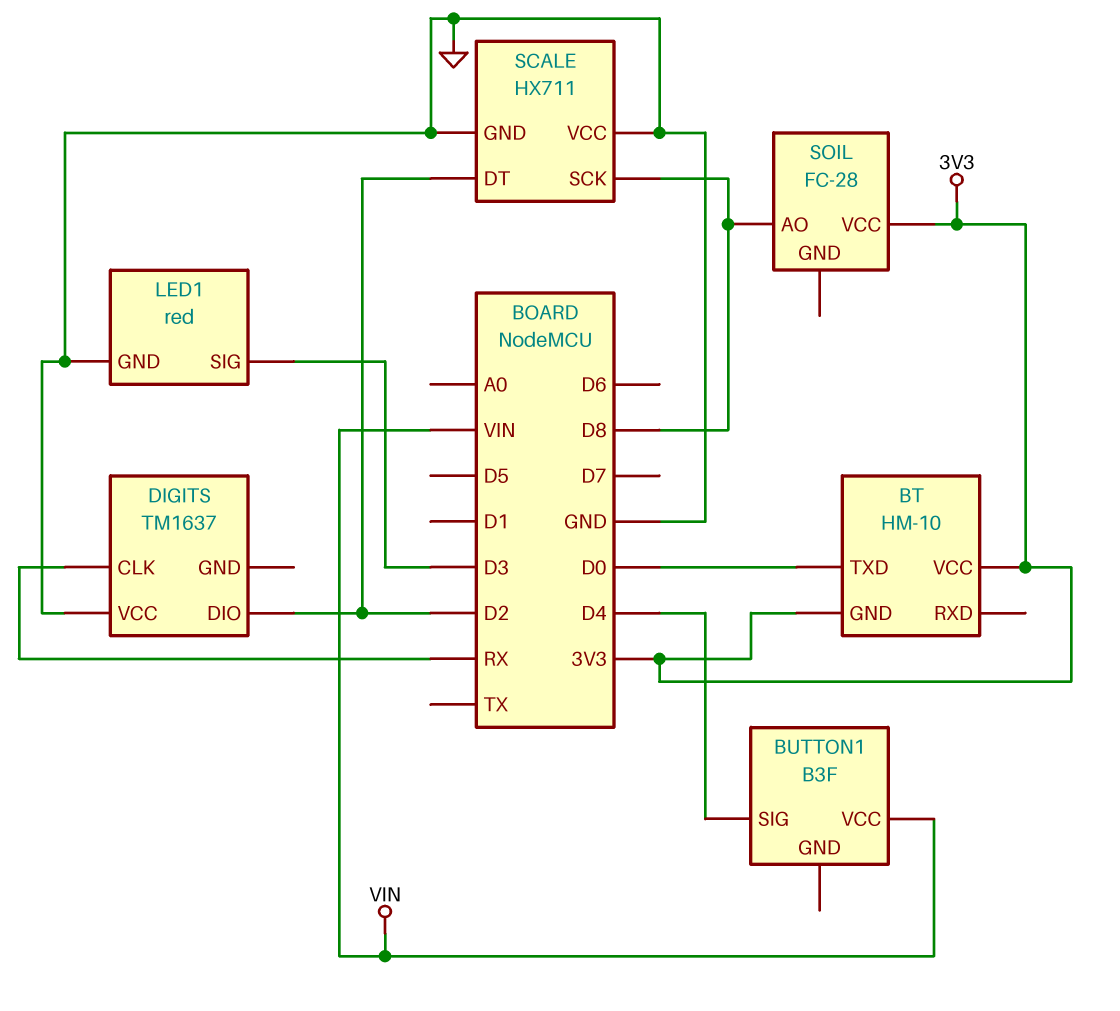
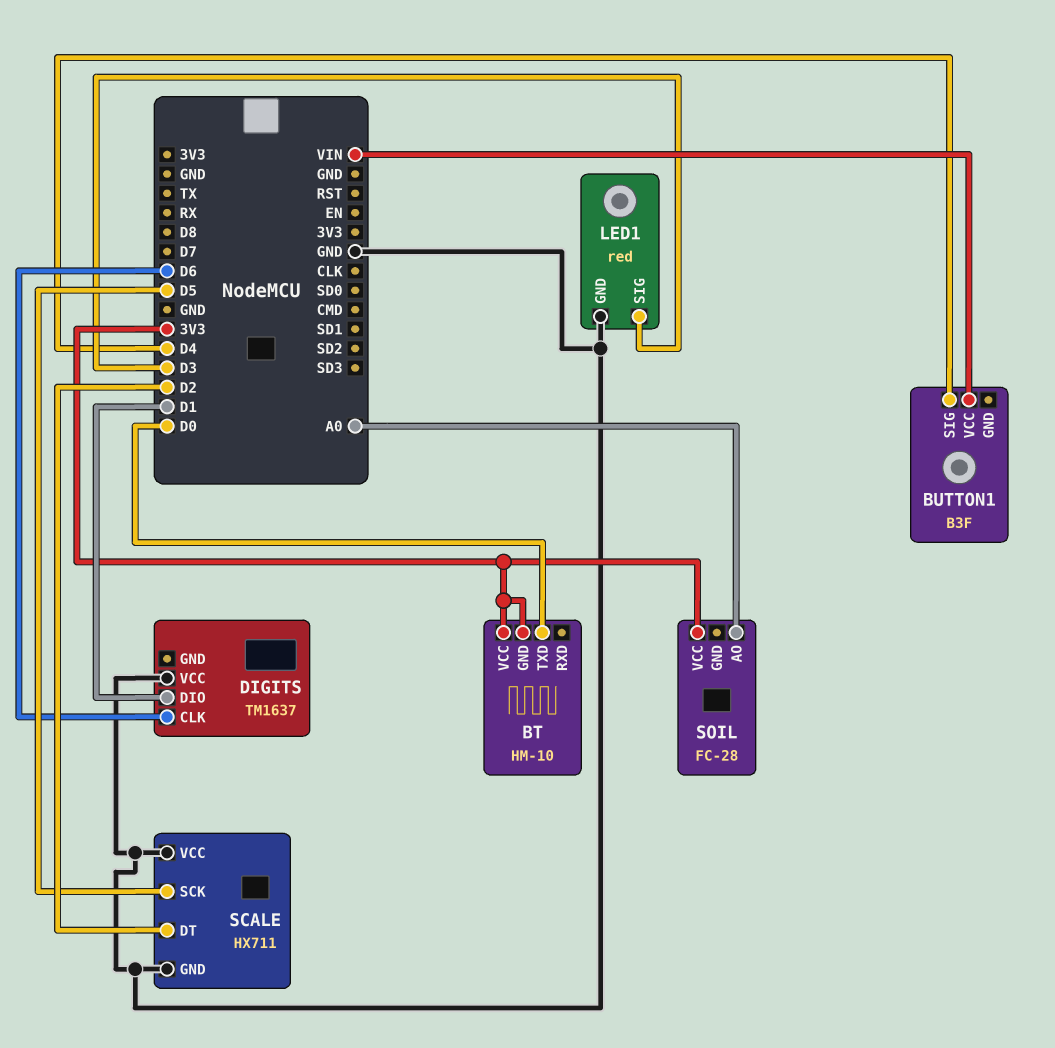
DIGITS pin CLK: RX -> D6
DIGITS pin DIO: D2 -> D1
SCALE pin SCK: D8 -> D5
SOIL pin AO: D8 -> A0

